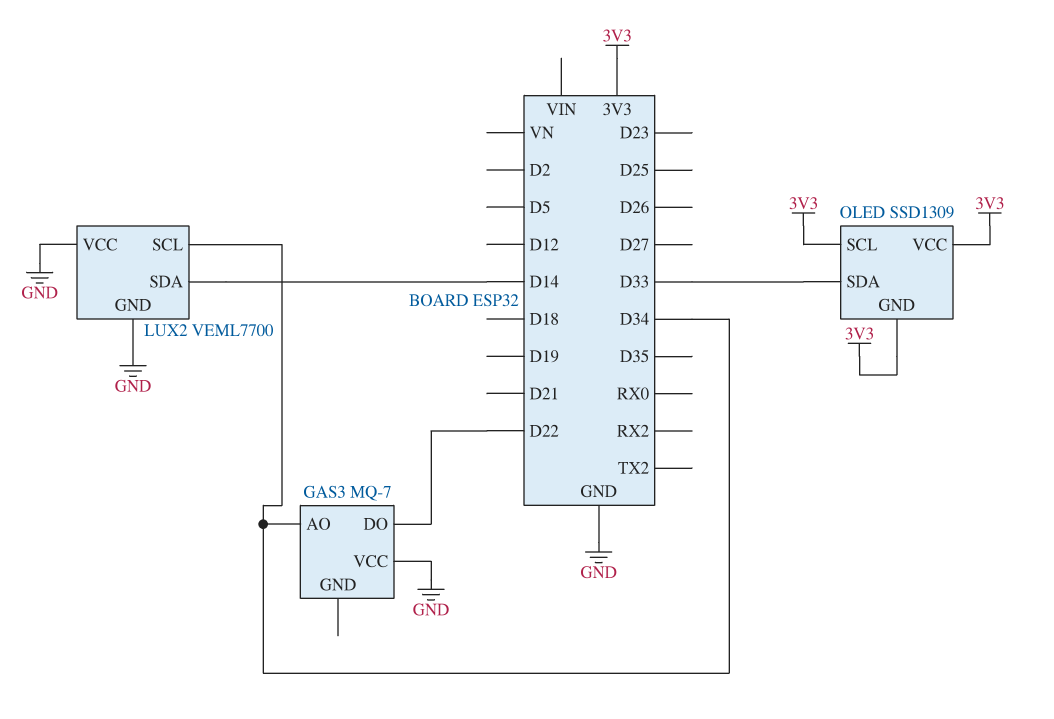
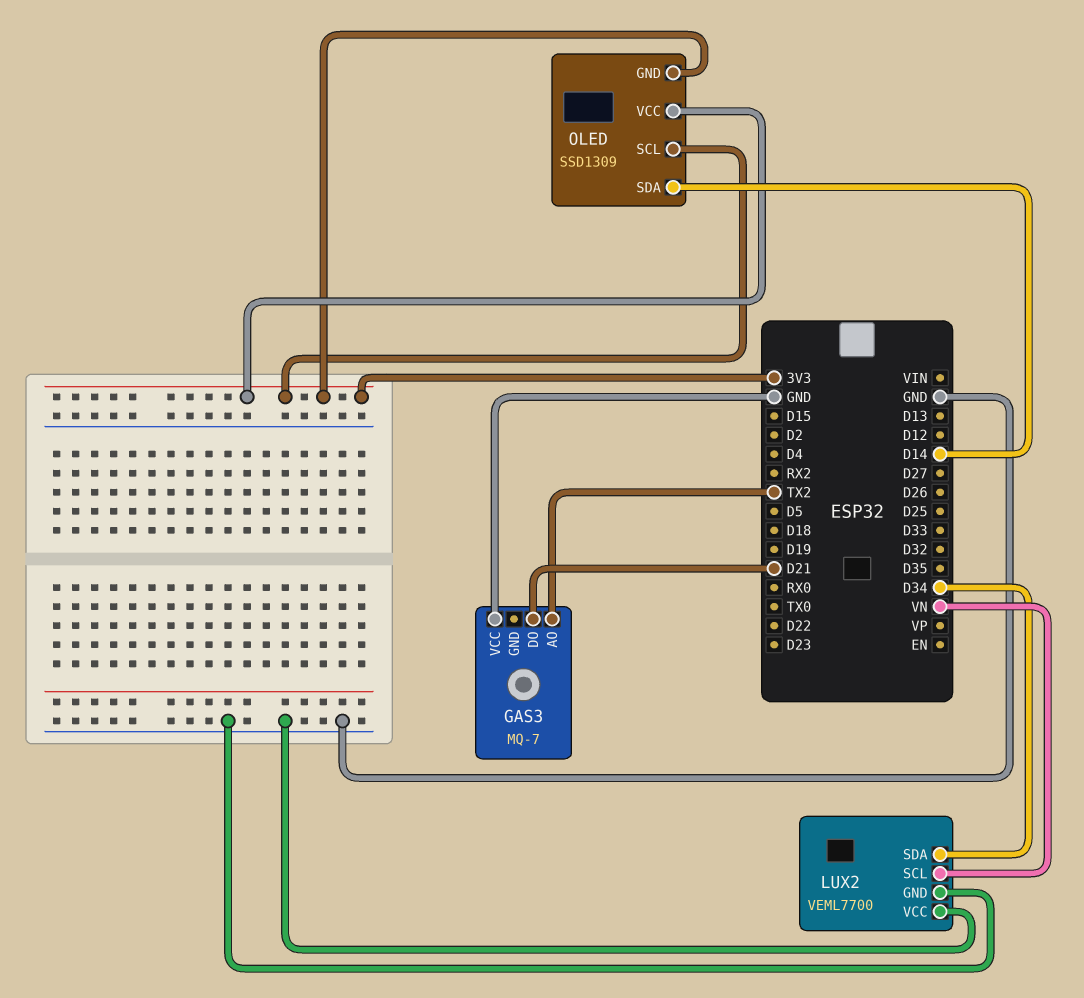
GAS3 pin AO: D34 -> TX2
GAS3 pin DO: D22 -> D21
LUX2 pin SCL: D34 -> VN
LUX2 pin SDA: D14 -> D34
OLED pin SDA: D33 -> D14

